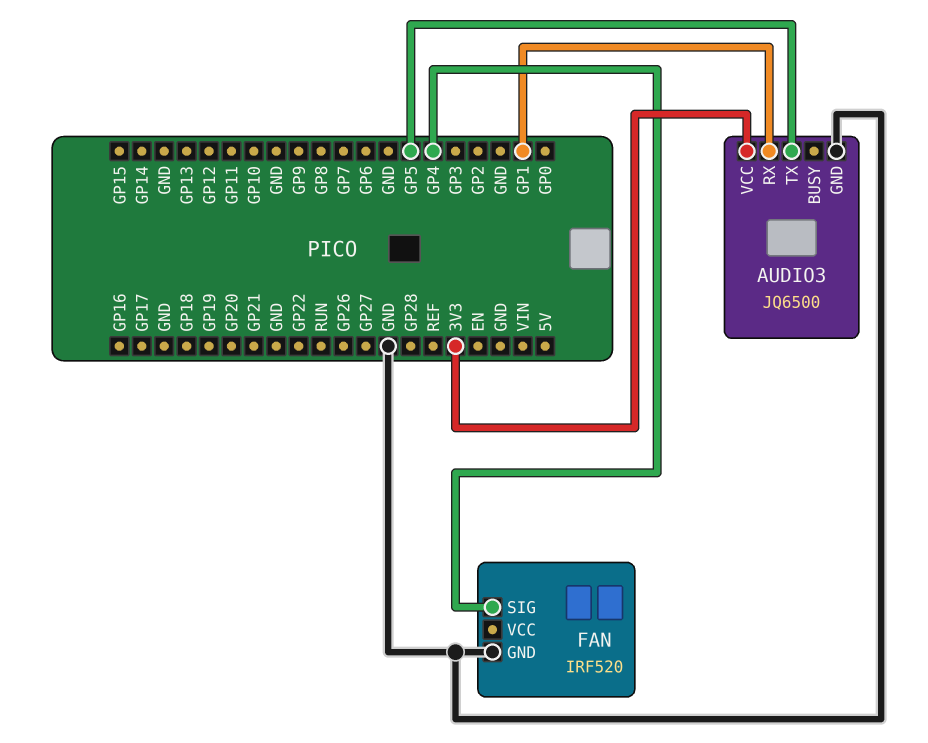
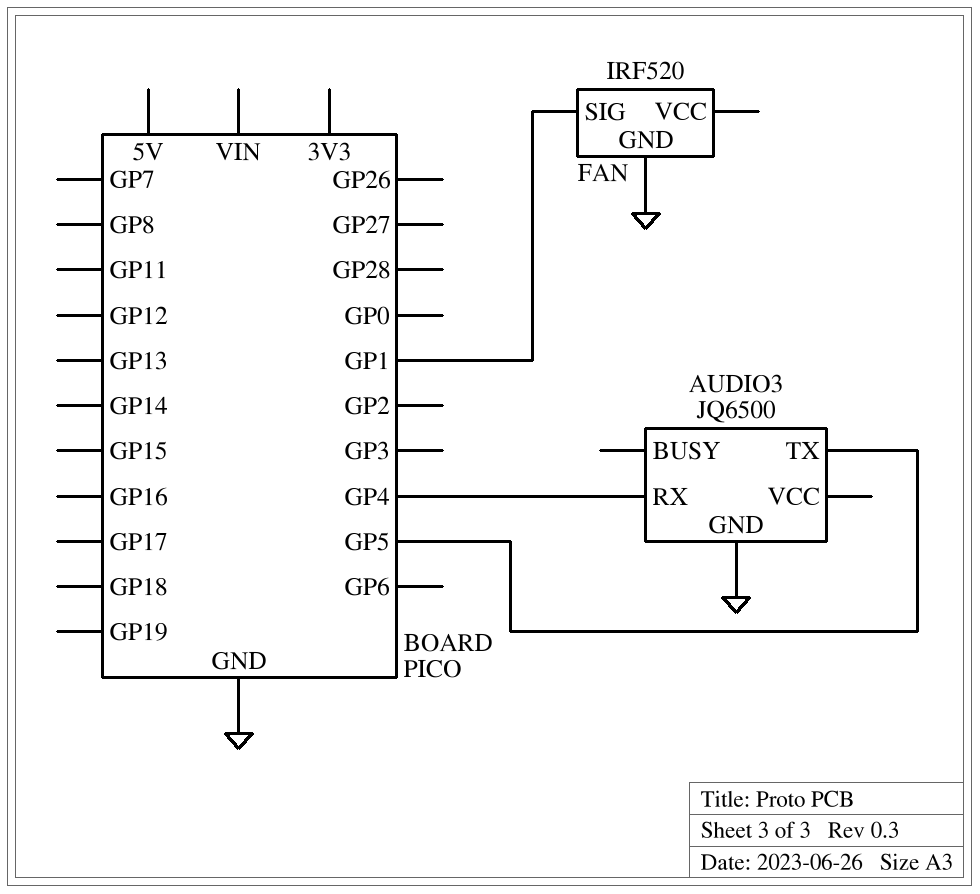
AUDIO3 pin RX: GP1 -> GP4
AUDIO3 pin VCC: 3V3 -> none
FAN pin SIG: GP4 -> GP1

